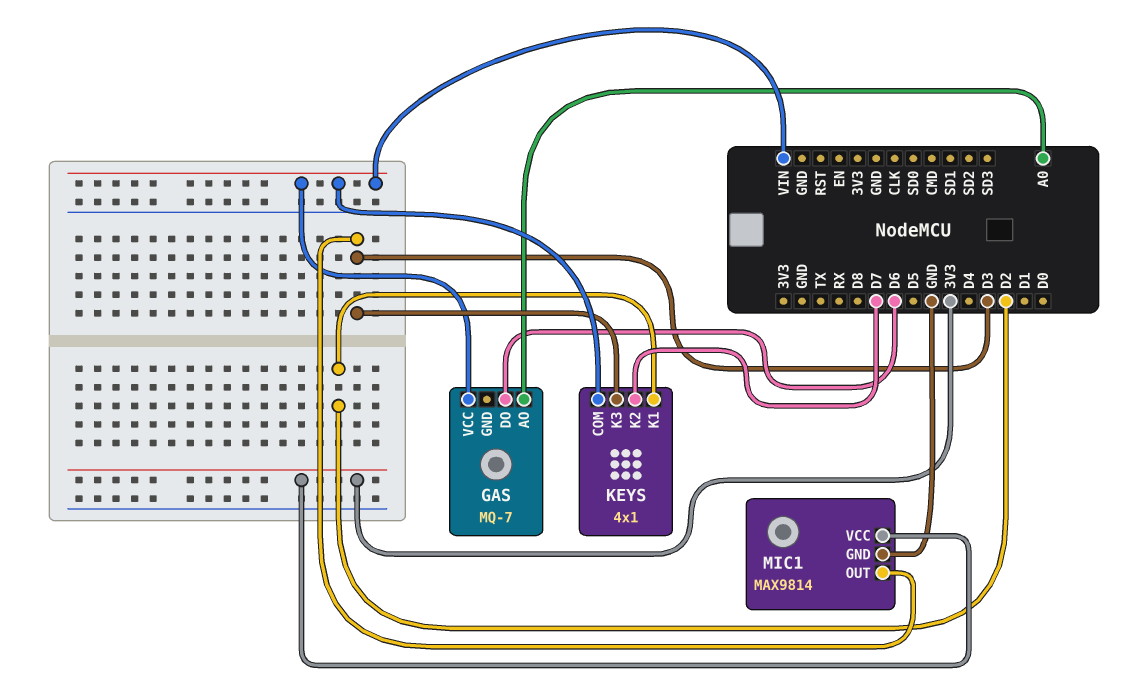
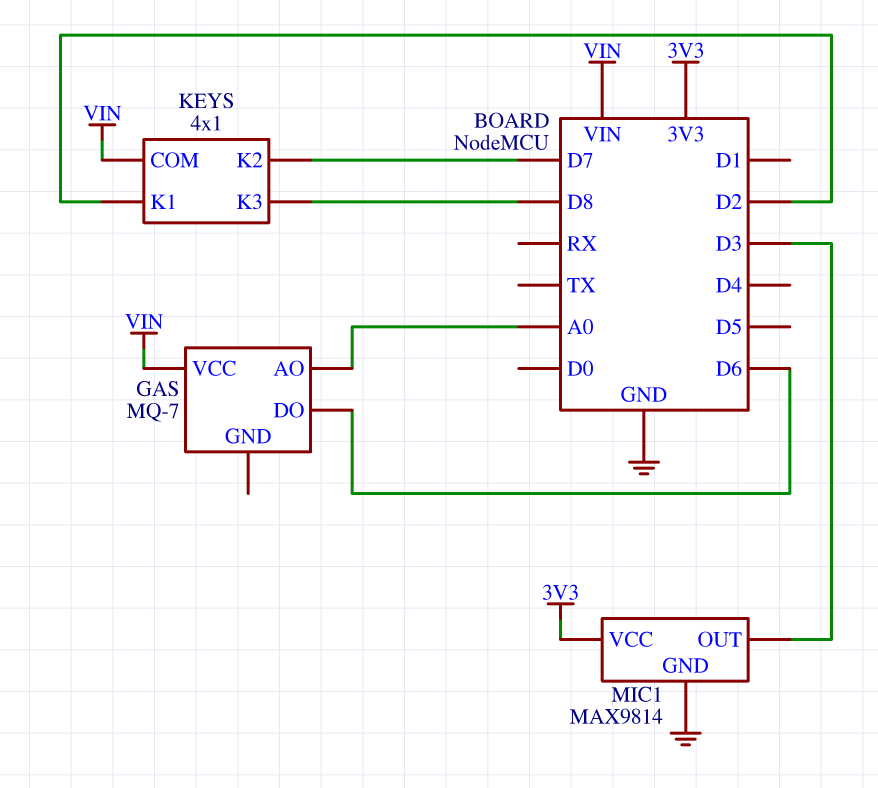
KEYS pin K3: D3 -> D8

